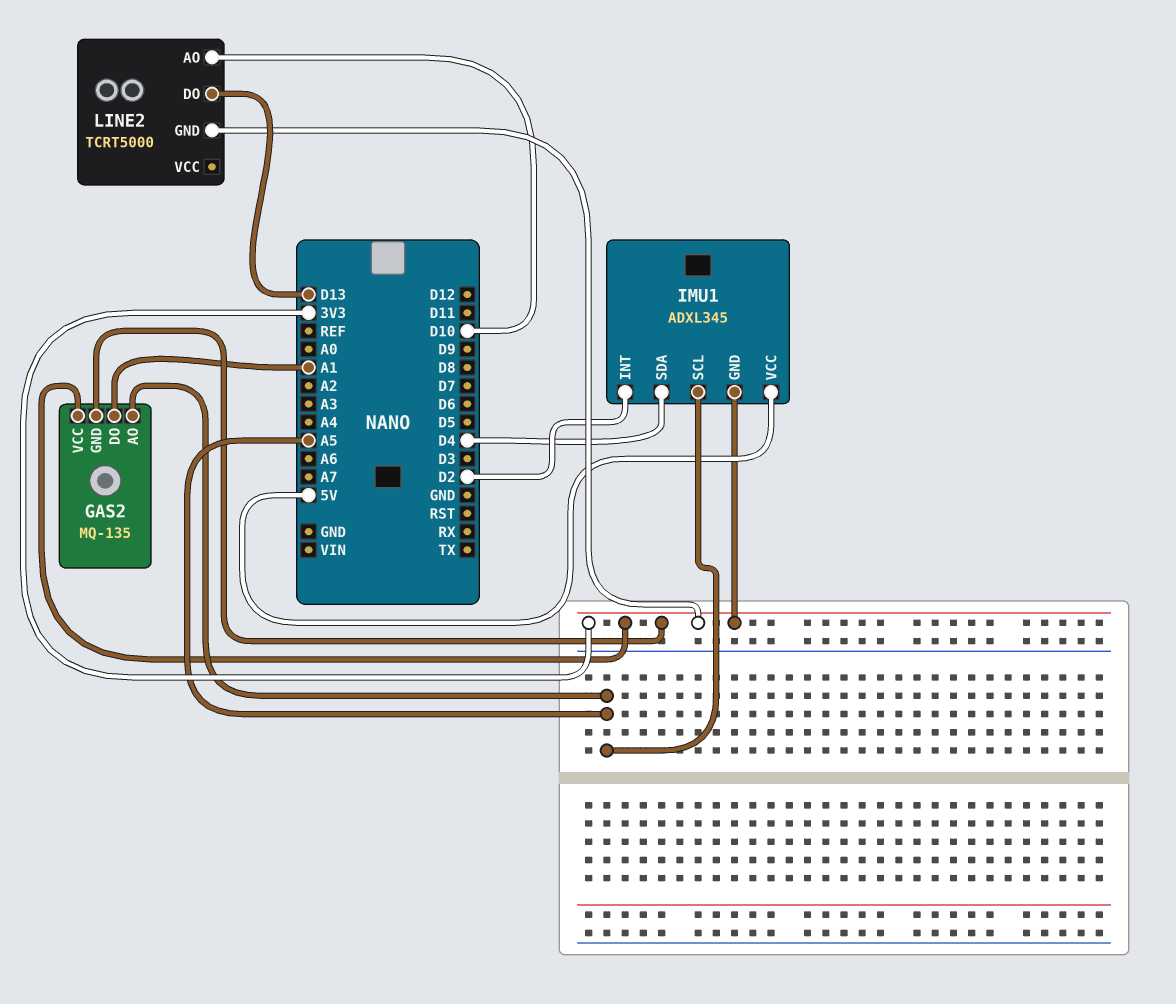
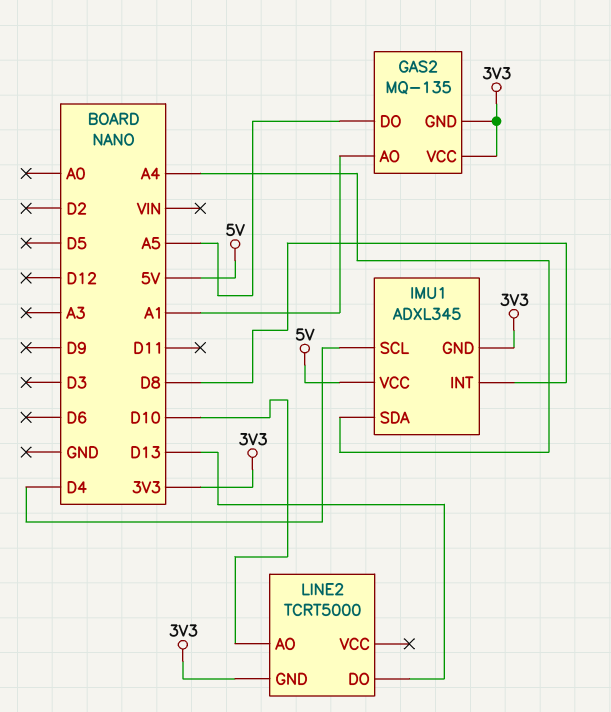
GAS2 pin AO: A5 -> A1
GAS2 pin DO: A1 -> A5
IMU1 pin INT: D2 -> D8
IMU1 pin SCL: A5 -> D4
IMU1 pin SDA: D4 -> A4

